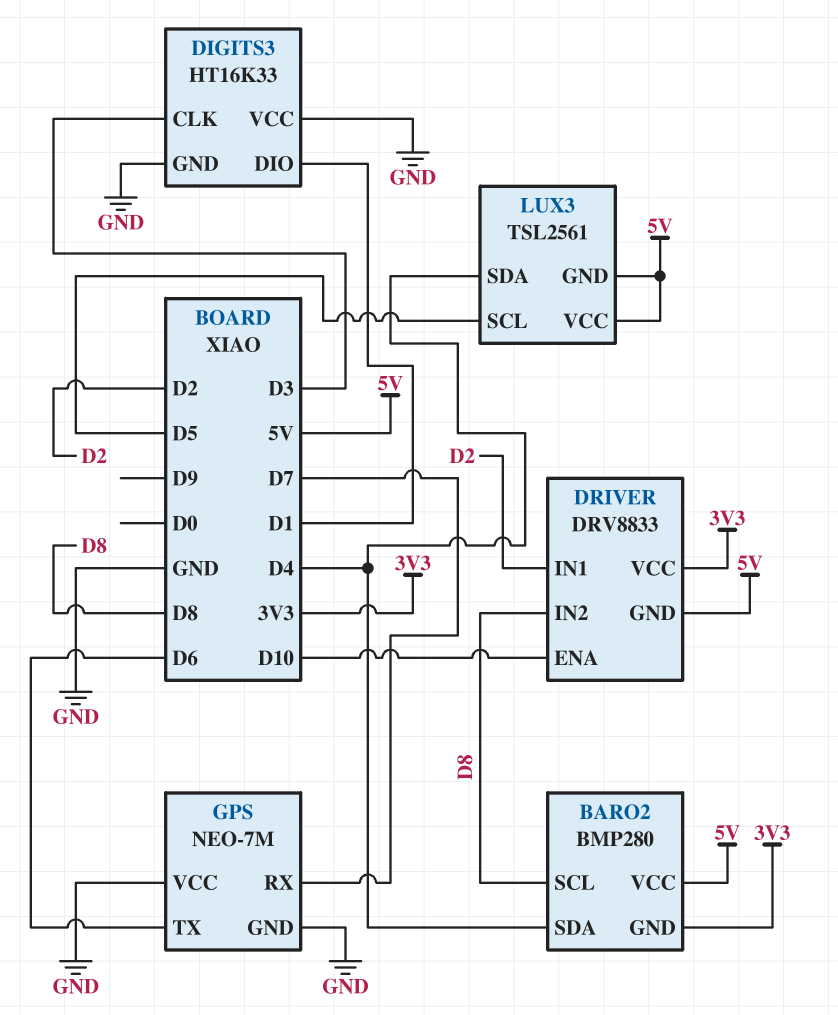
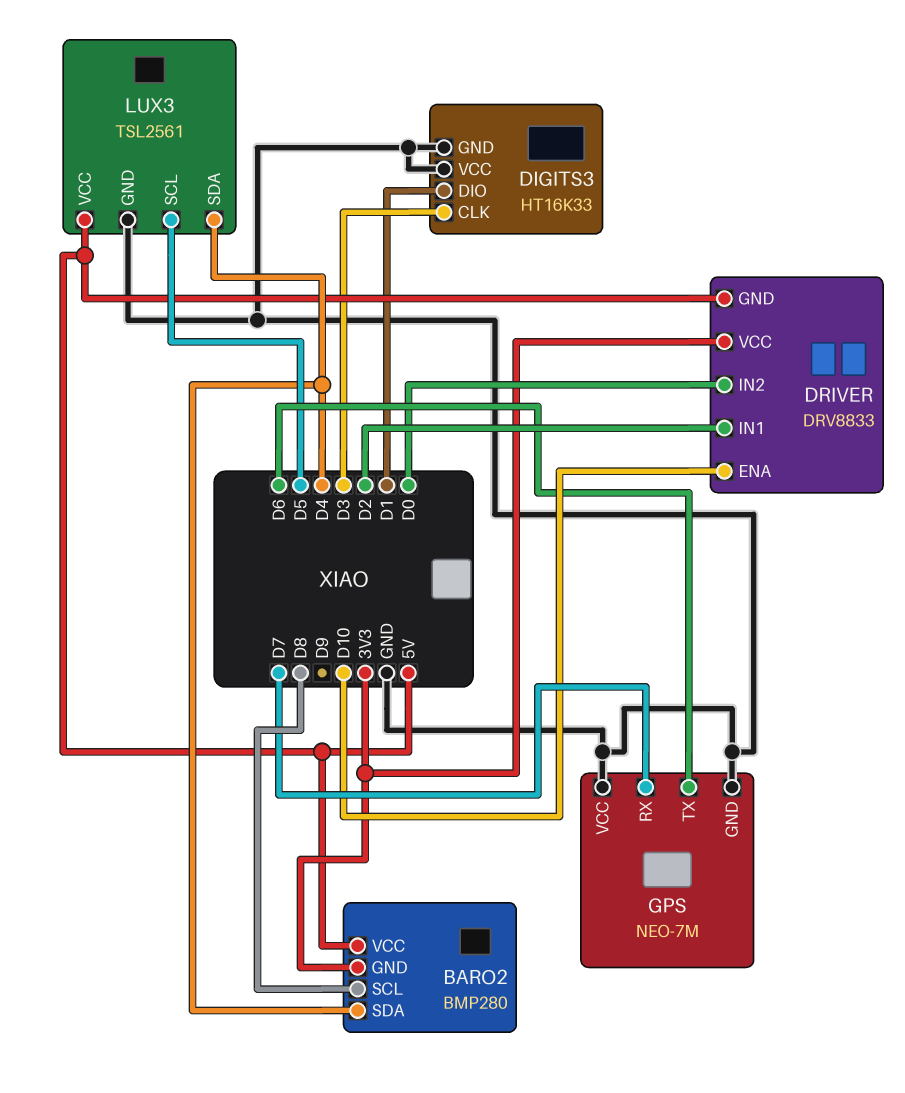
DRIVER pin IN2: D8 -> D0
LUX3 pin GND: 5V -> GND

